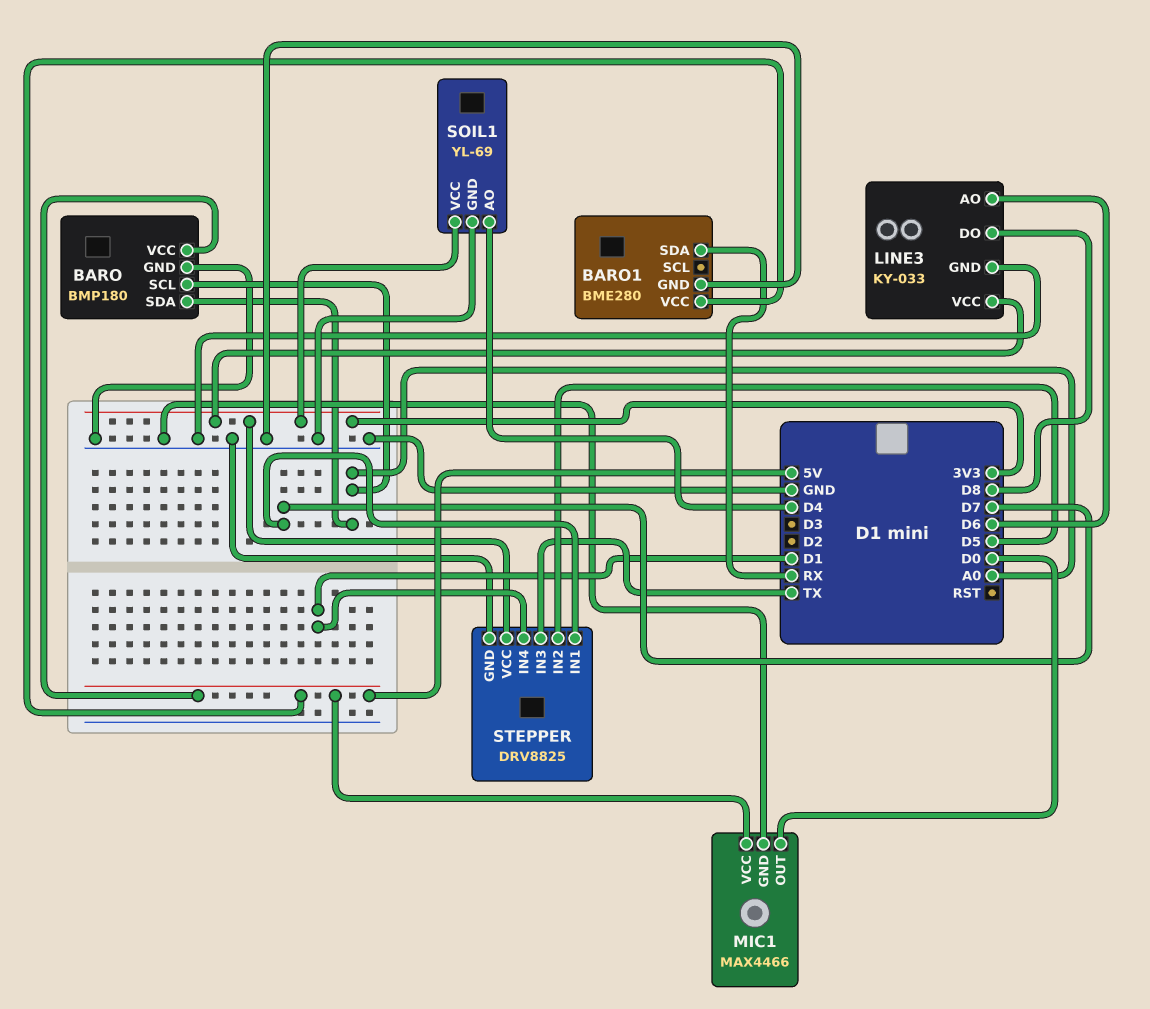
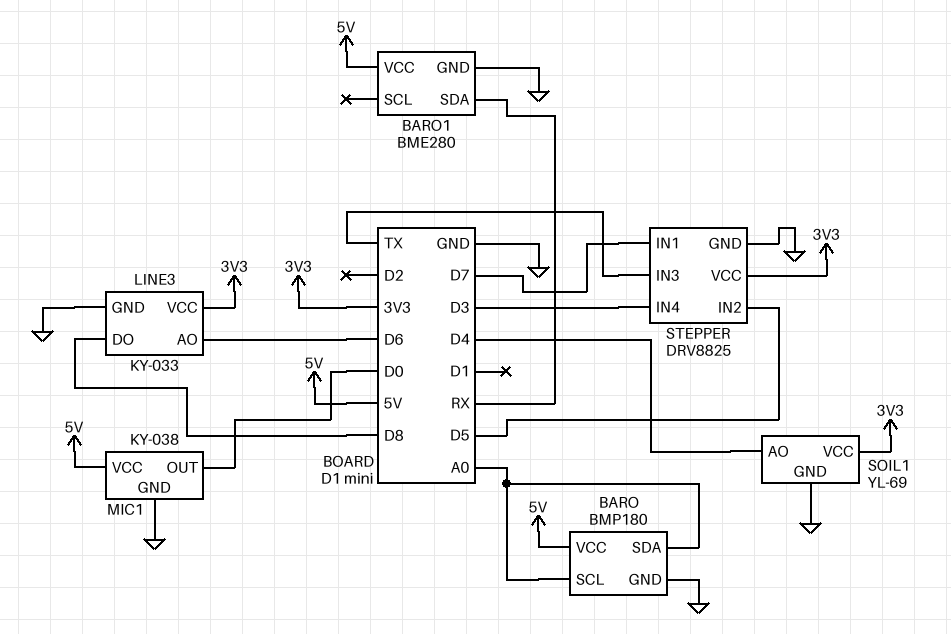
MIC1: MAX4466 -> KY-038
STEPPER pin IN4: D1 -> D3

